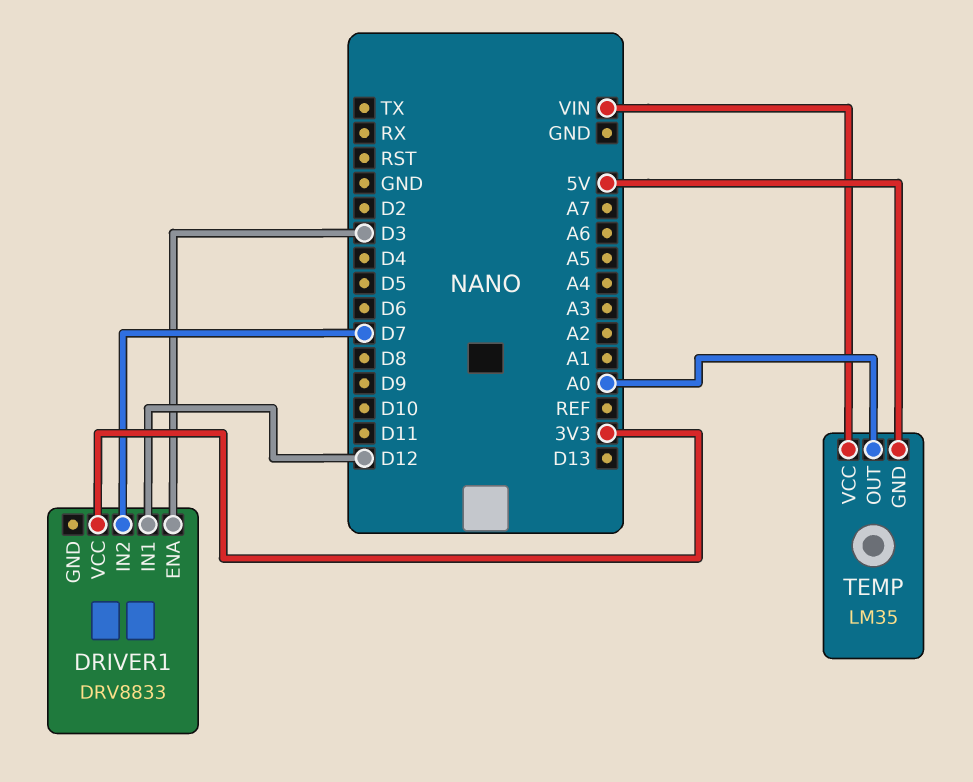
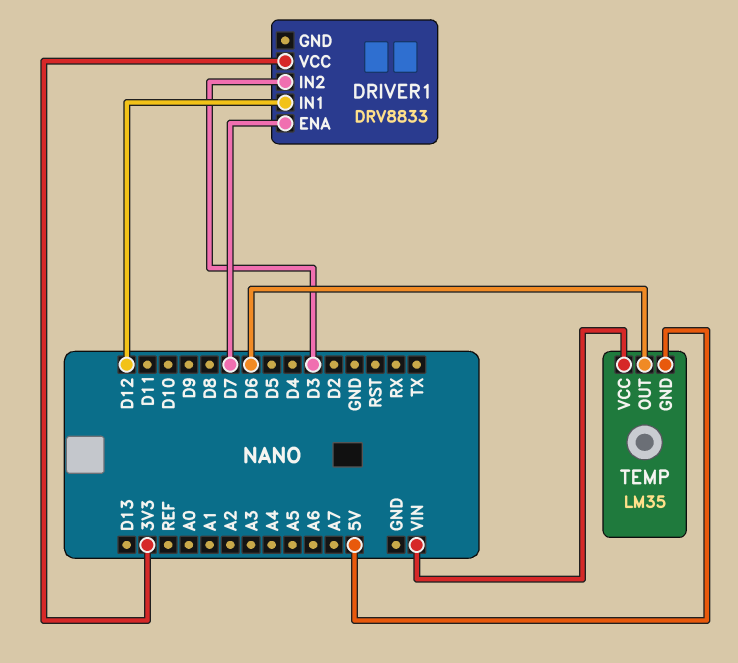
DRIVER1 pin ENA: D3 -> D7
DRIVER1 pin IN2: D7 -> D3
TEMP pin OUT: A0 -> D6

